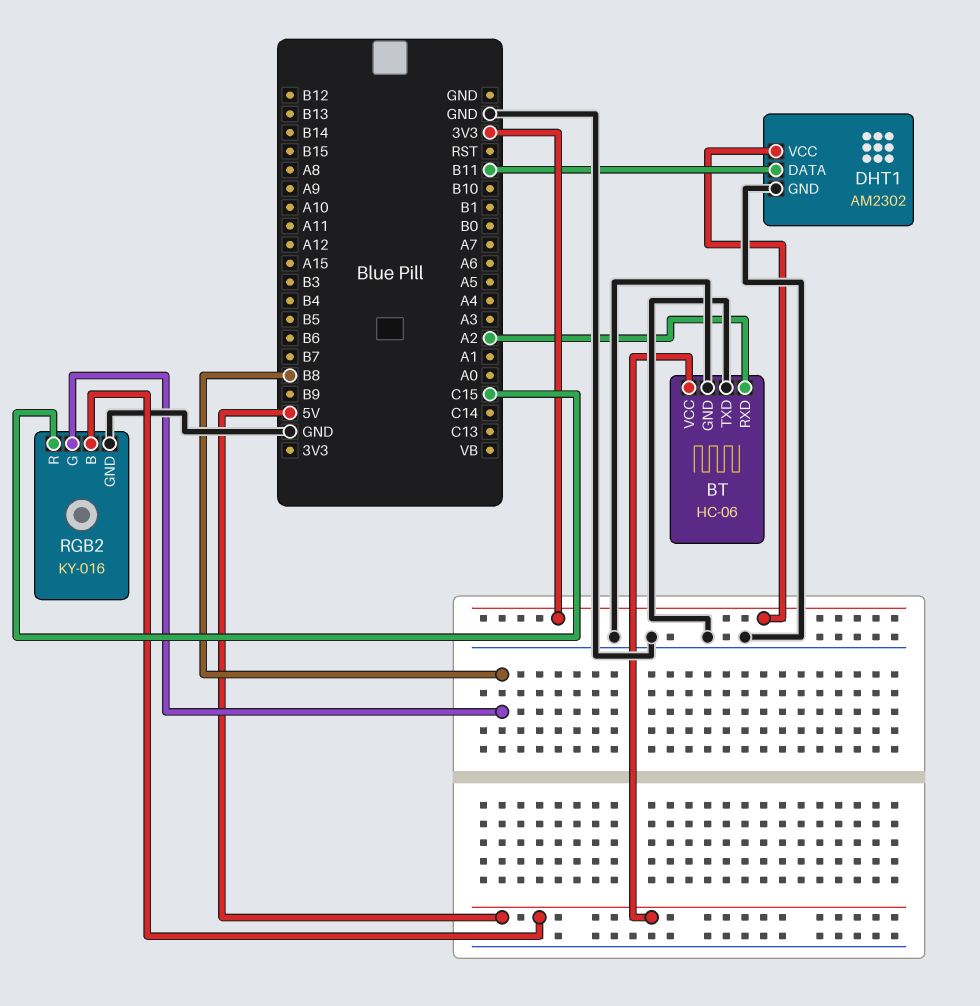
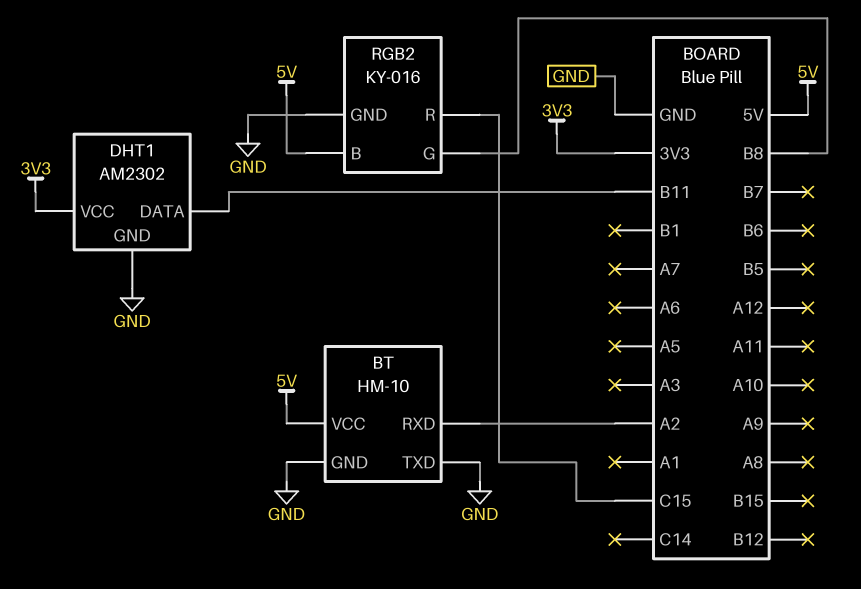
BT: HC-06 -> HM-10

